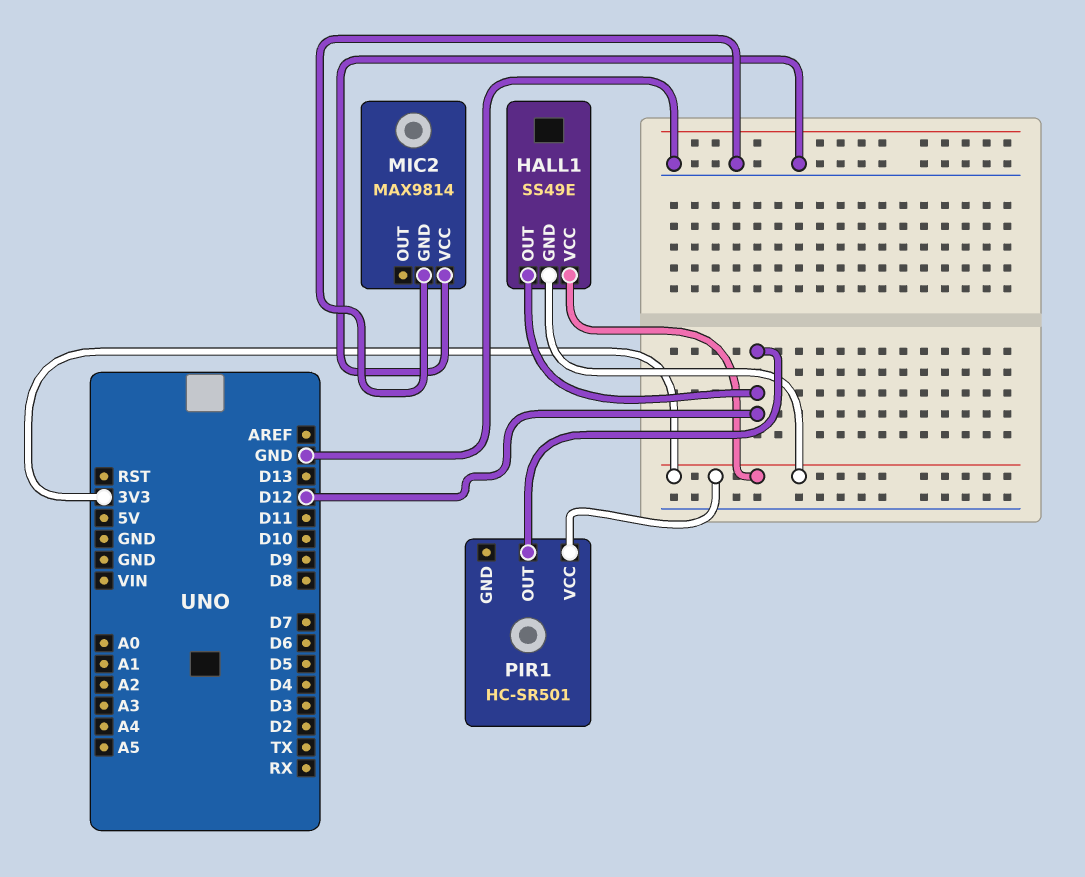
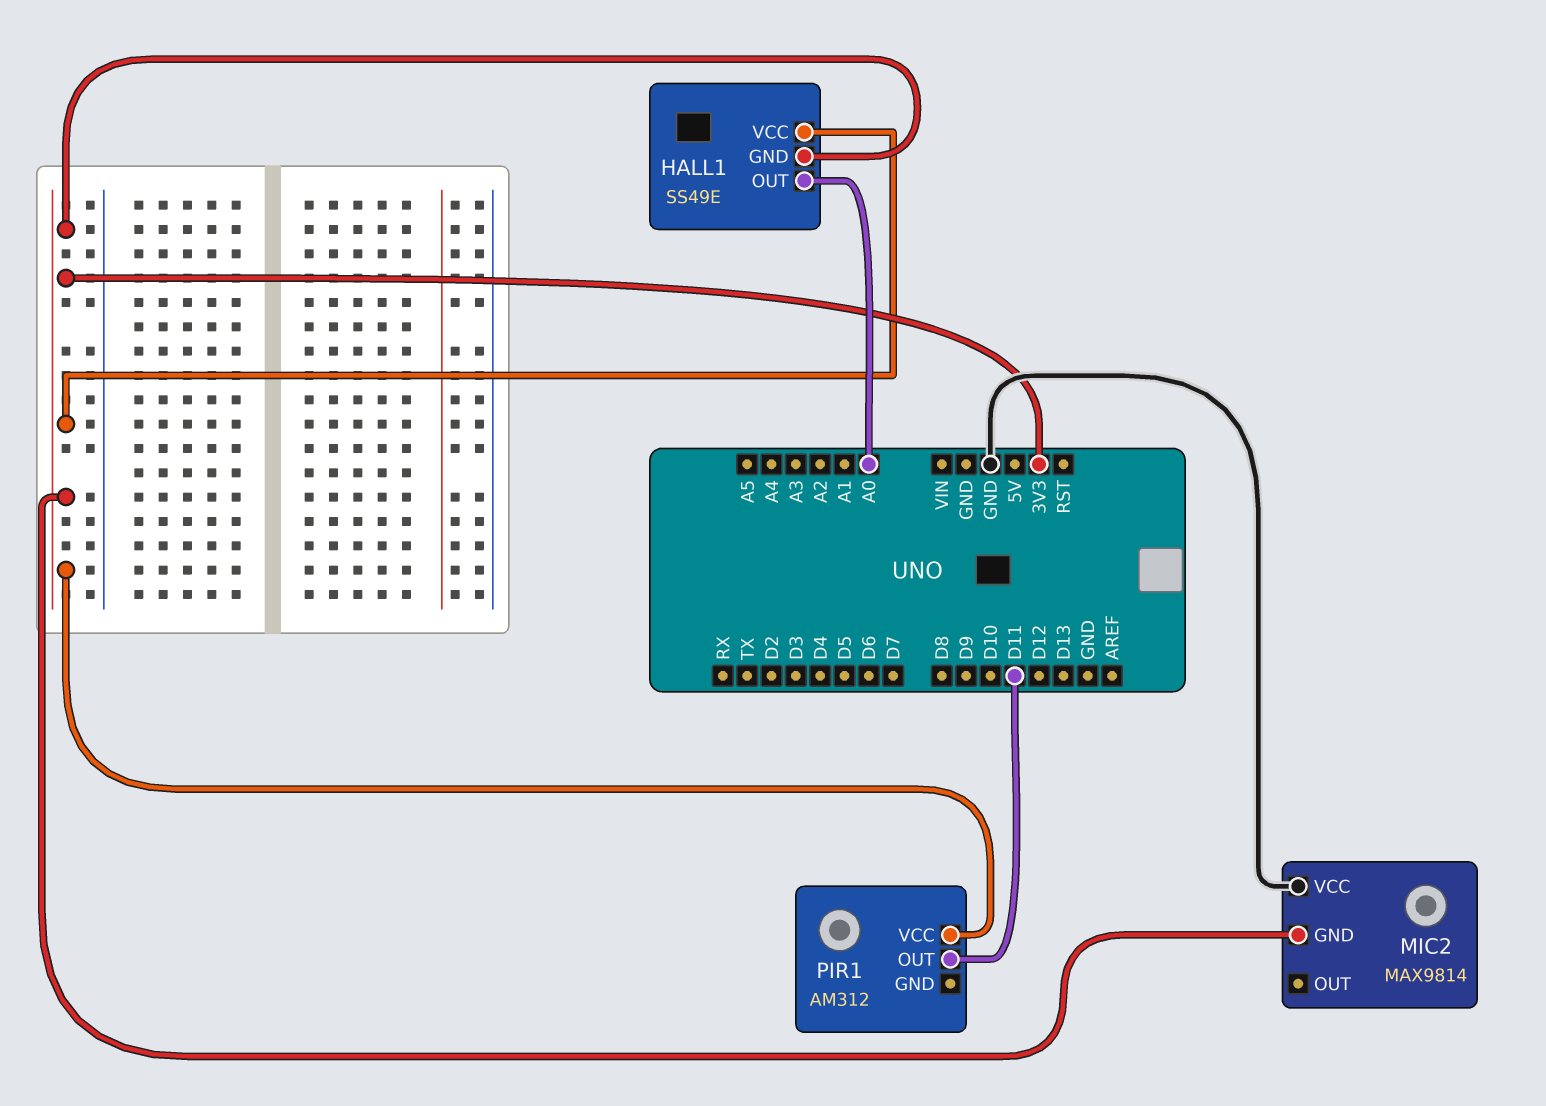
HALL1 pin OUT: D12 -> A0
MIC2 pin GND: GND -> 3V3
PIR1: HC-SR501 -> AM312
PIR1 pin OUT: D12 -> D11

